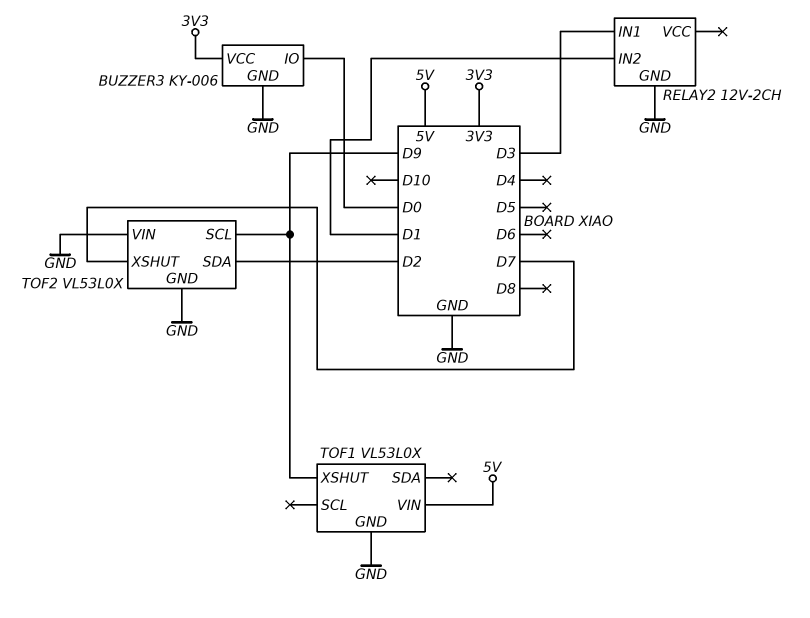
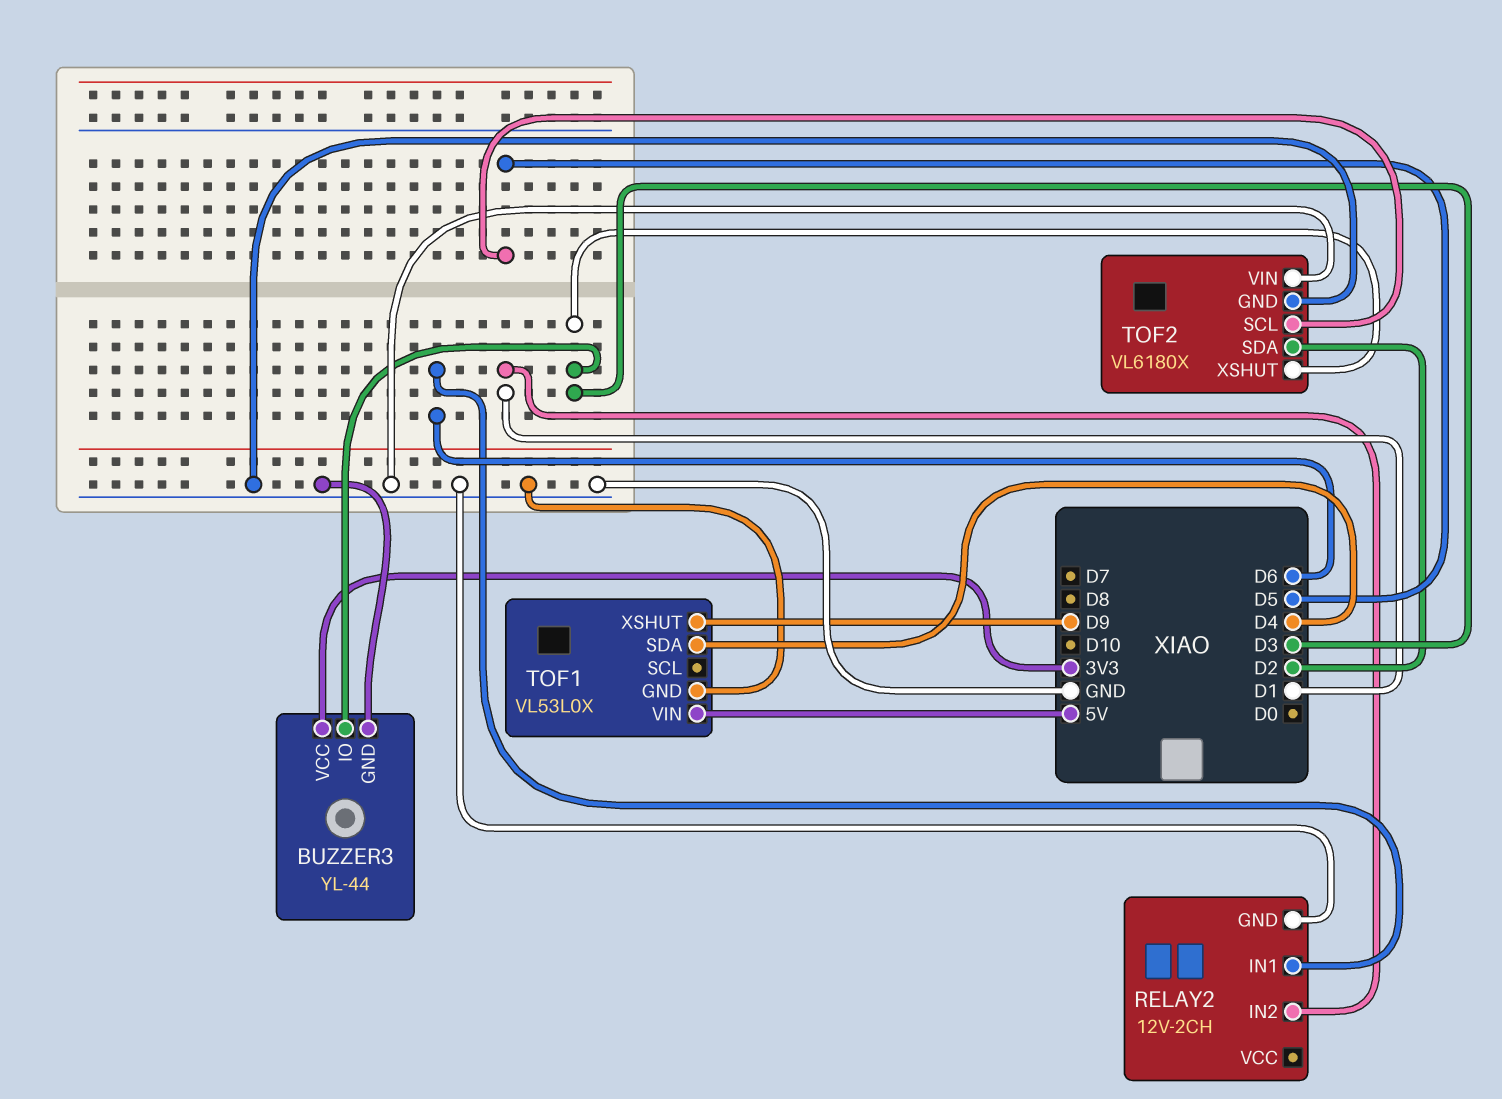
BUZZER3: KY-006 -> YL-44
BUZZER3 pin IO: D0 -> D3
RELAY2 pin IN1: D3 -> D6
TOF1 pin SDA: none -> D4
TOF2: VL53L0X -> VL6180X
TOF2 pin SCL: D9 -> D5
TOF2 pin XSHUT: D7 -> D3

